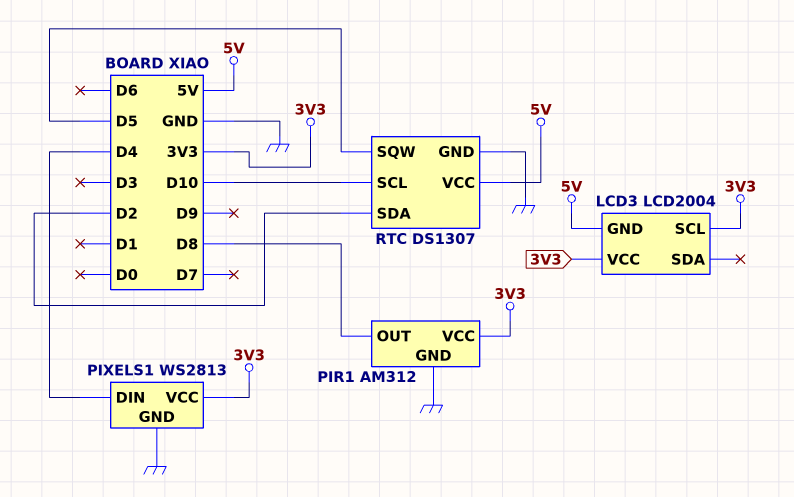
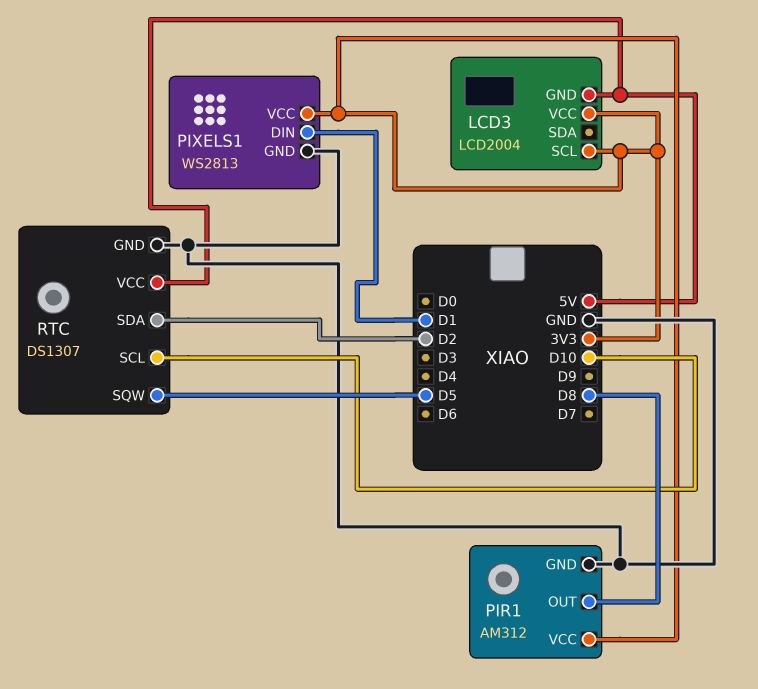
PIXELS1 pin DIN: D4 -> D1

